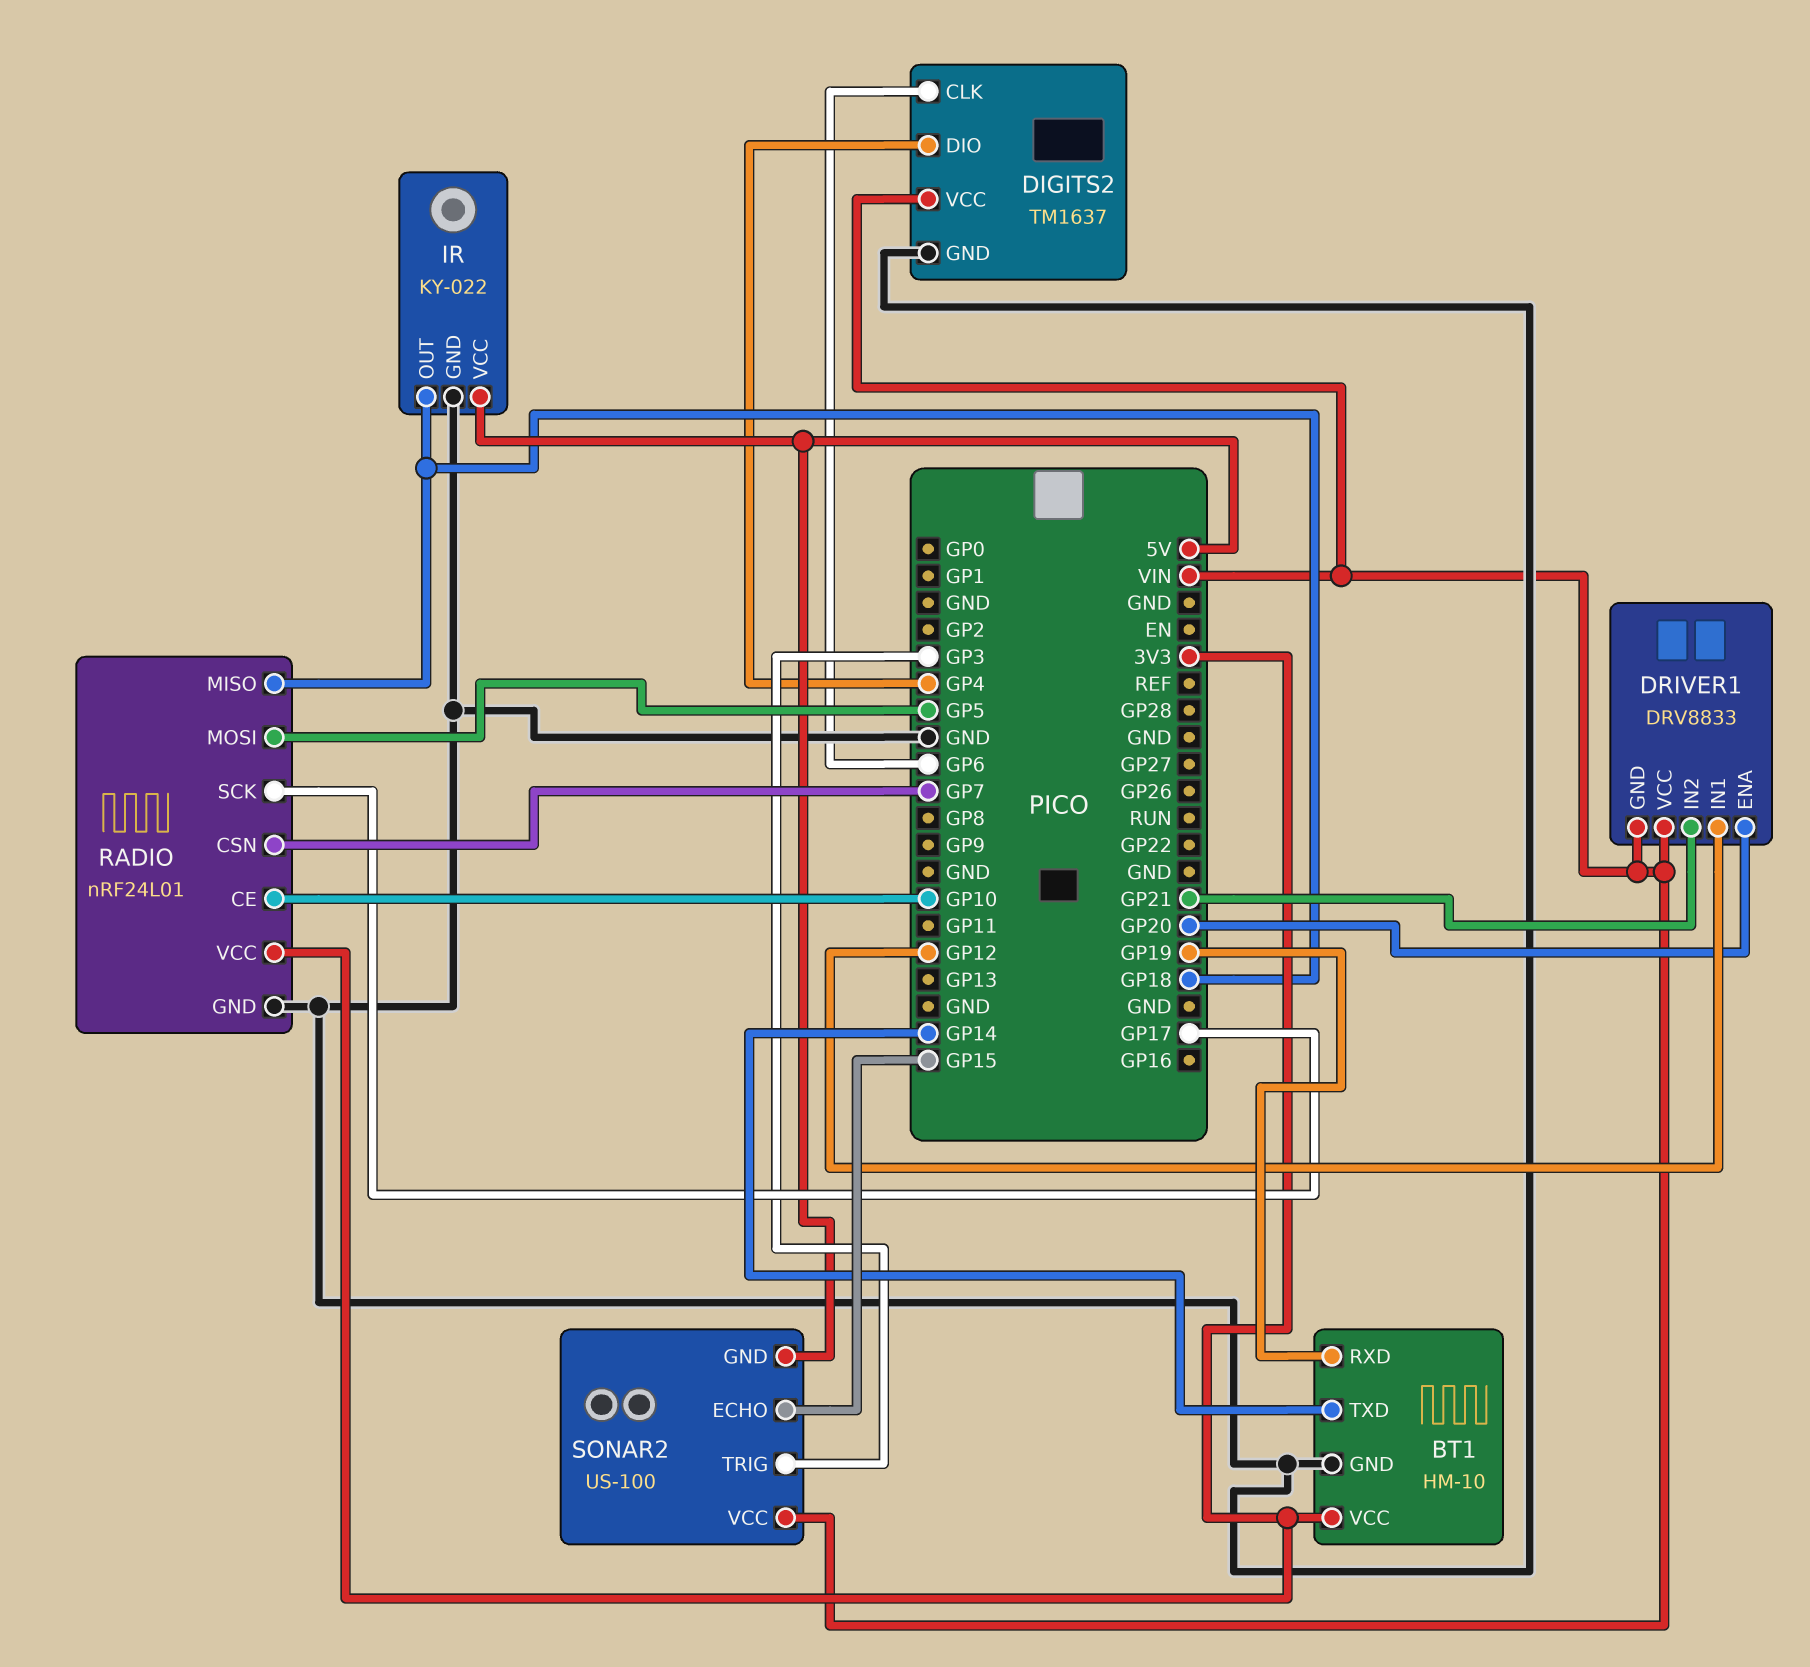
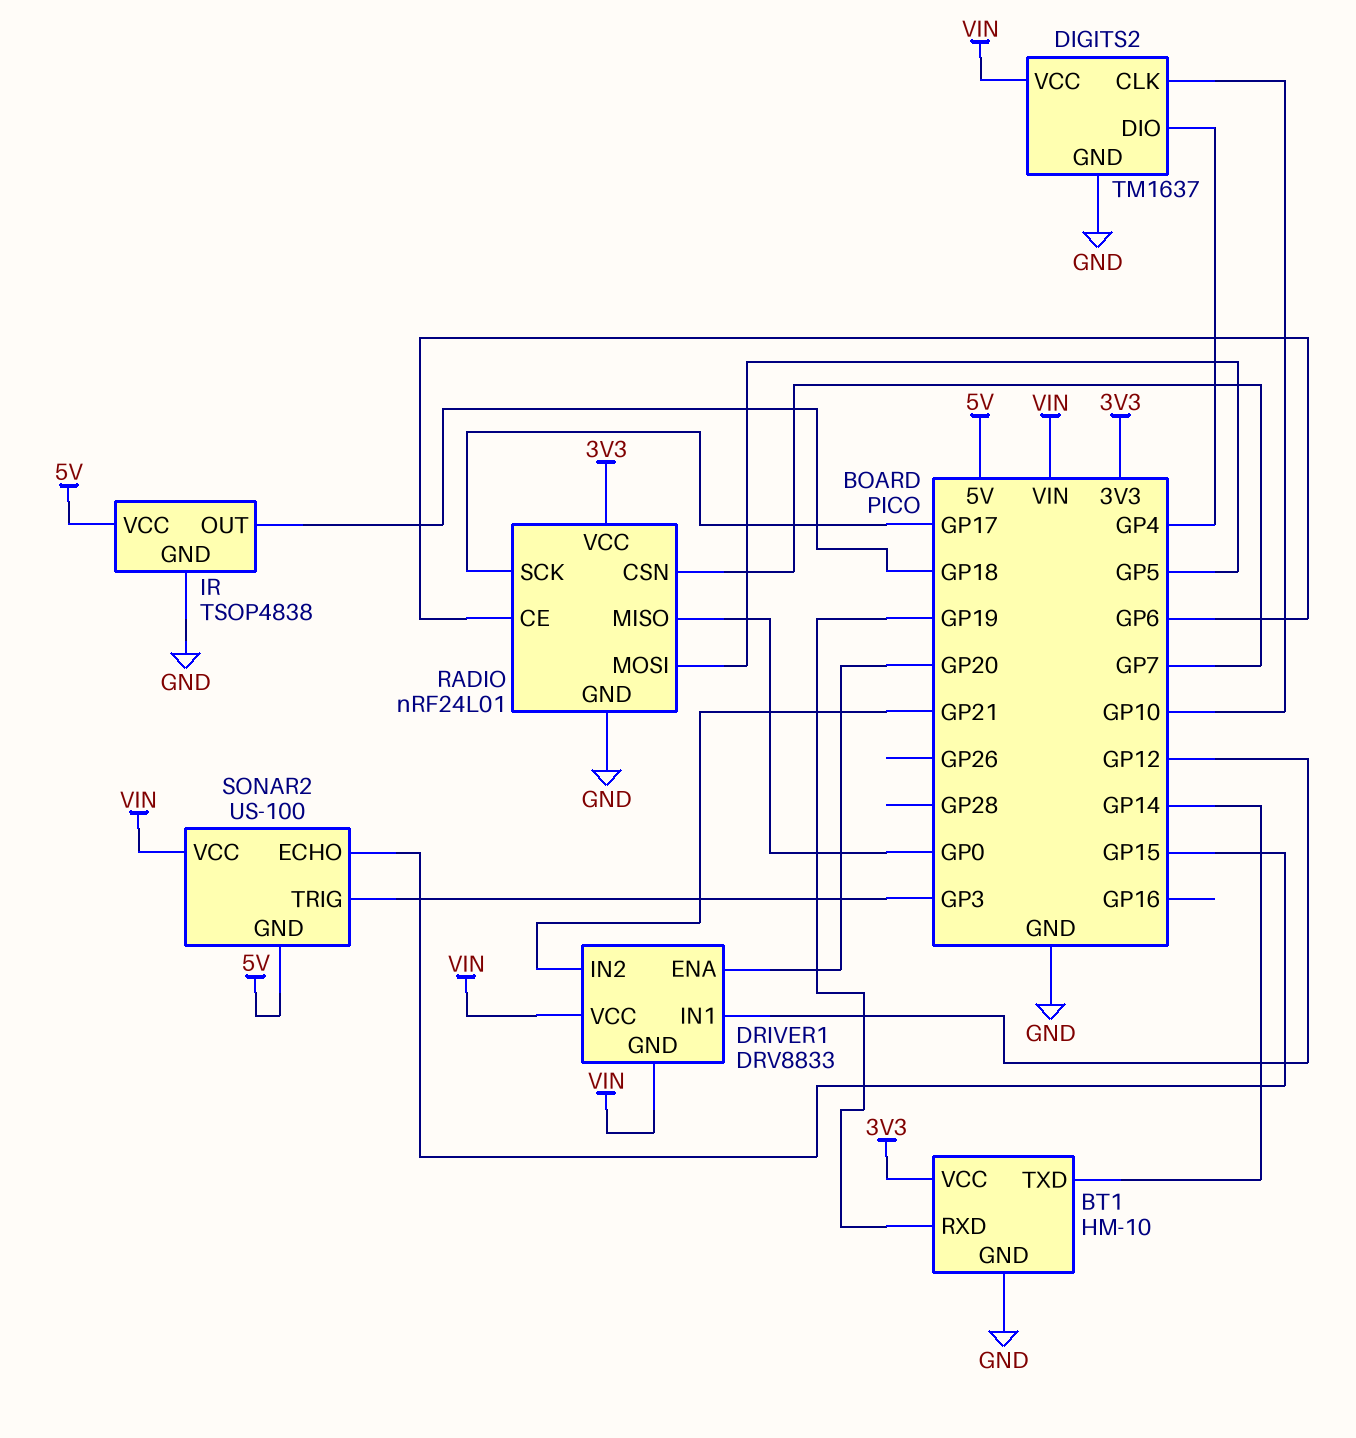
DIGITS2 pin CLK: GP6 -> GP10
IR: KY-022 -> TSOP4838
RADIO pin CE: GP10 -> GP6
RADIO pin MISO: GP18 -> GP0

